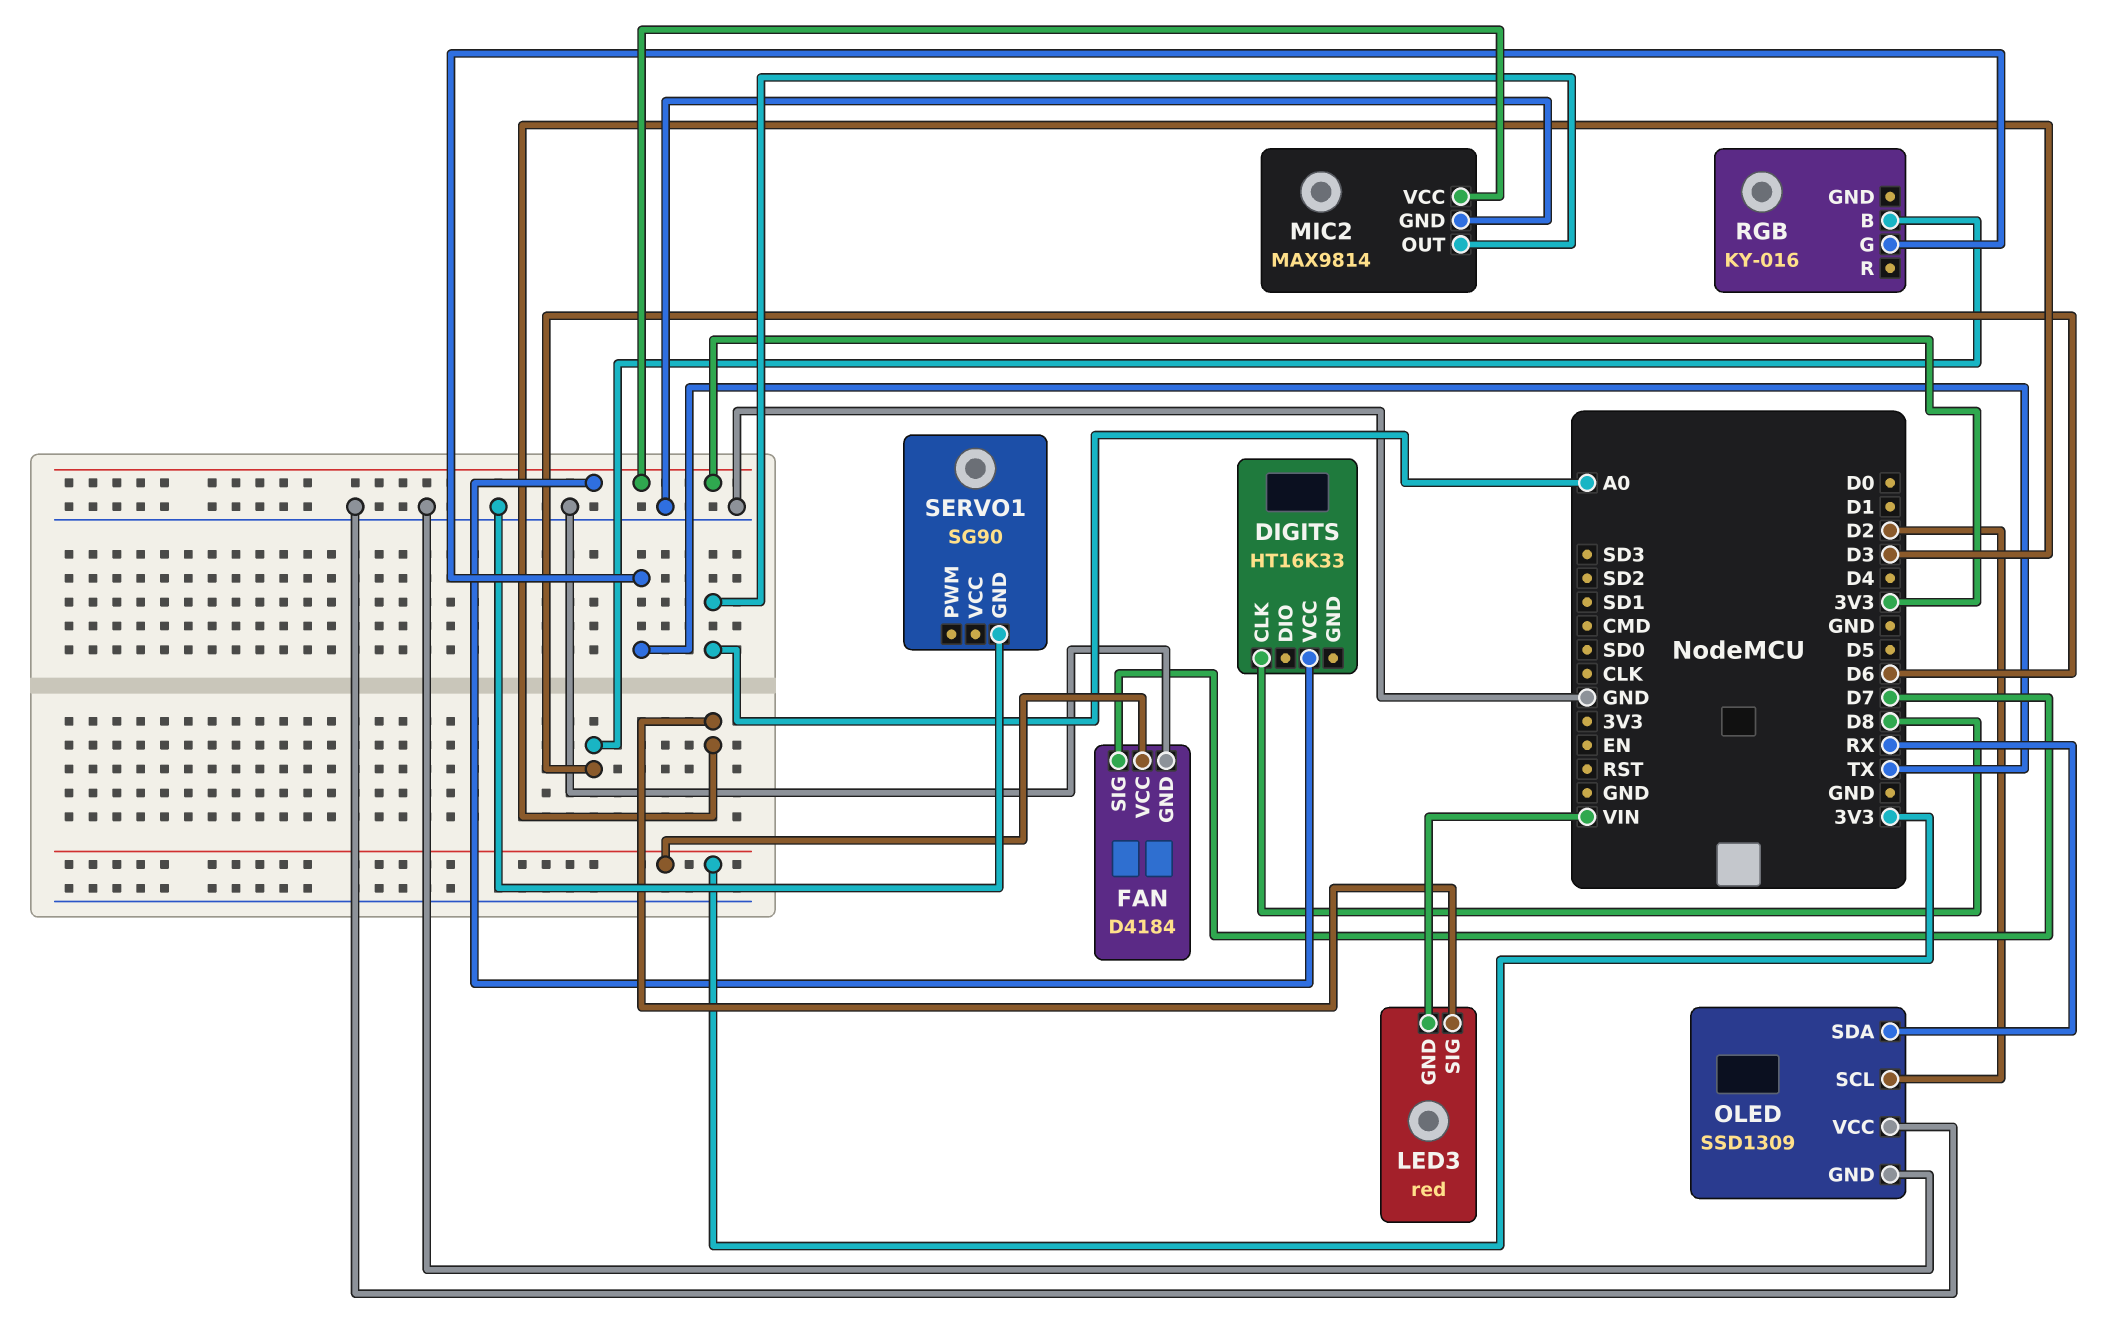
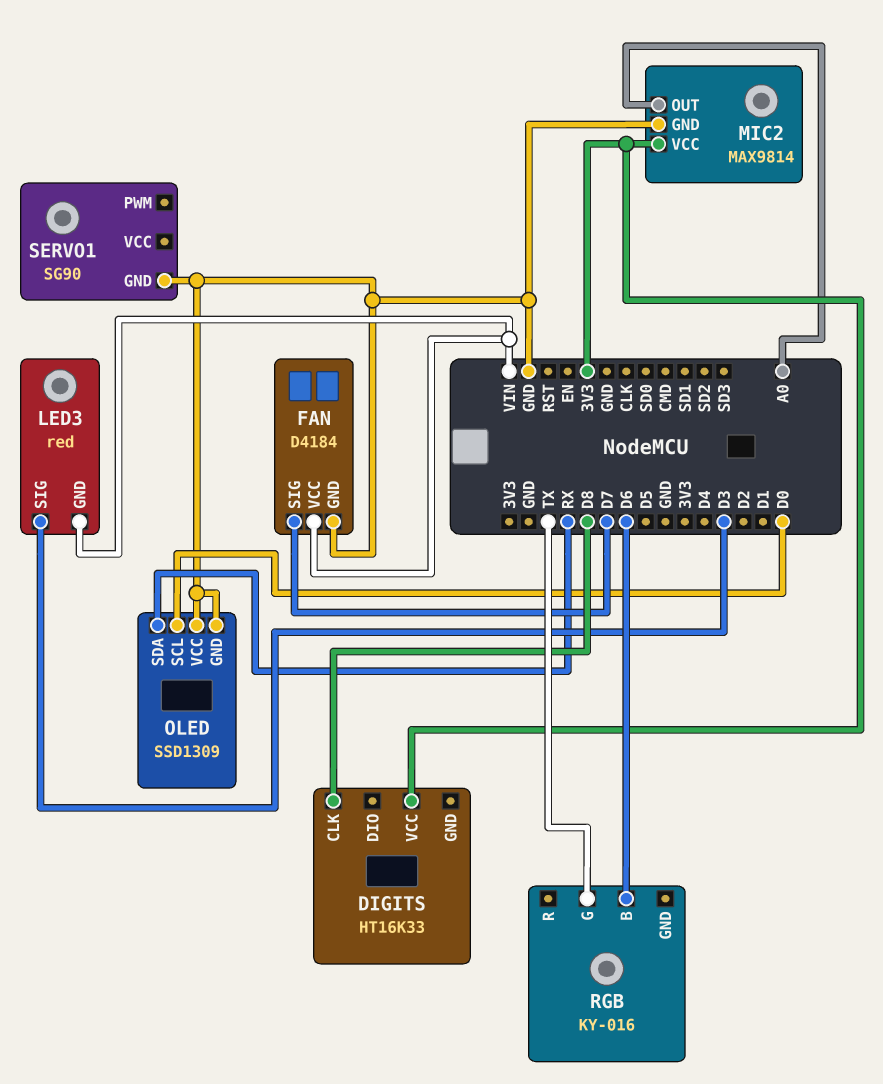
FAN pin VCC: 3V3 -> VIN
OLED pin SCL: D2 -> D0

